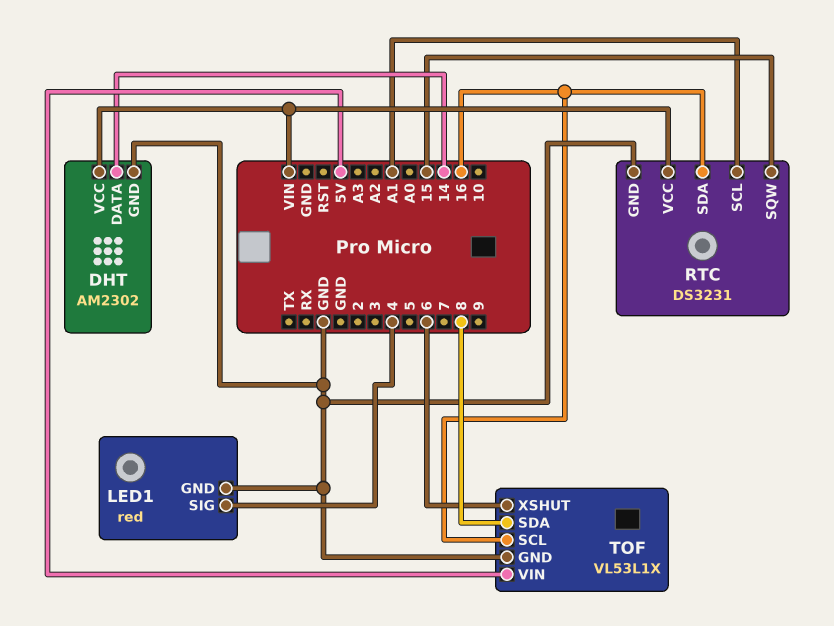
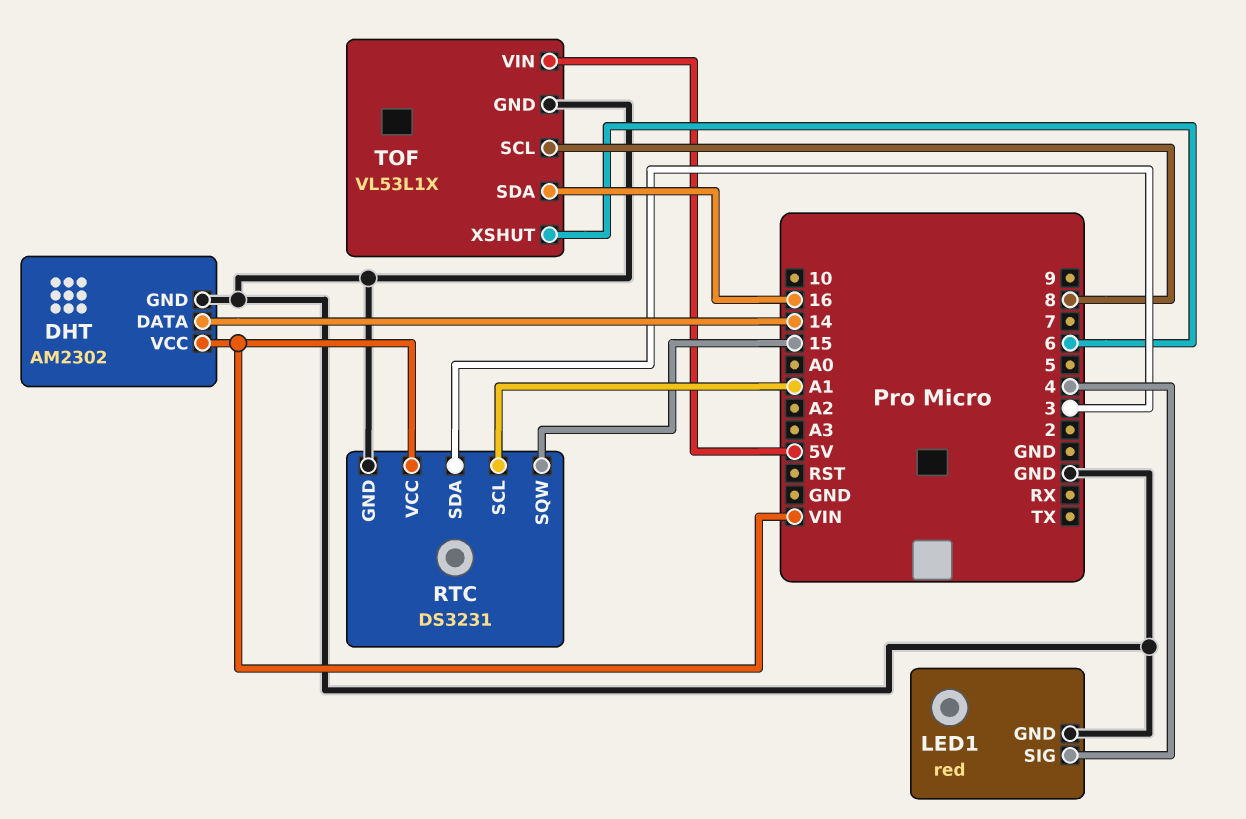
RTC pin SDA: 16 -> 3
TOF pin SCL: 16 -> 8
TOF pin SDA: 8 -> 16

